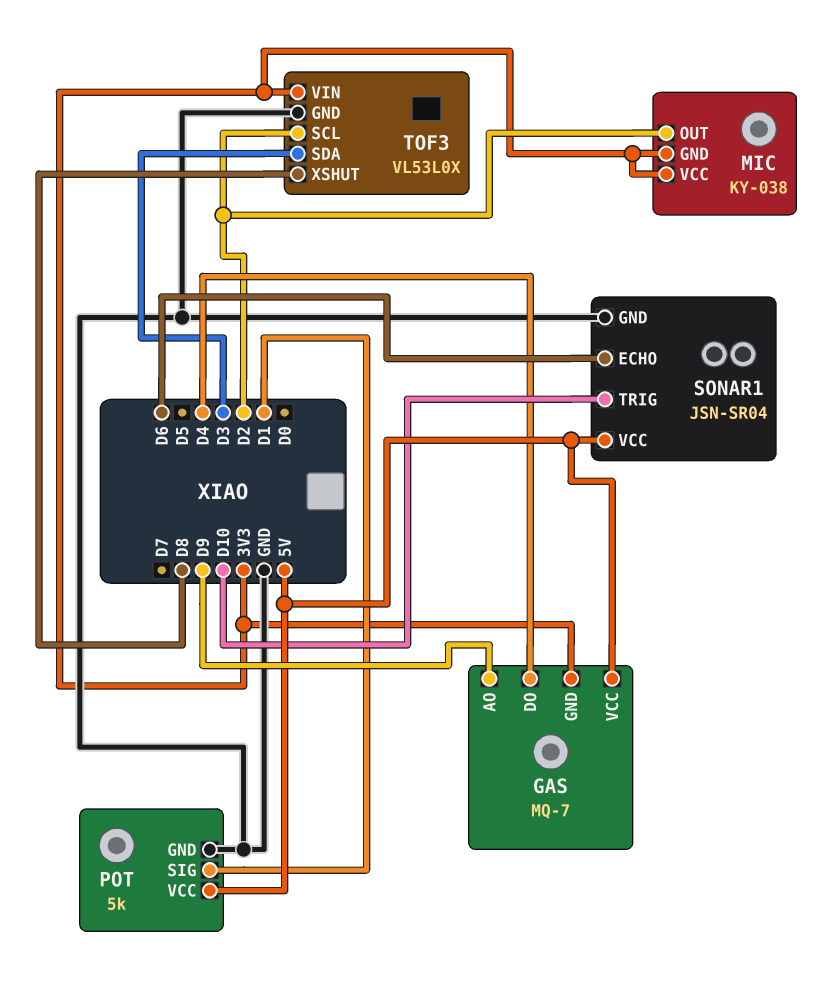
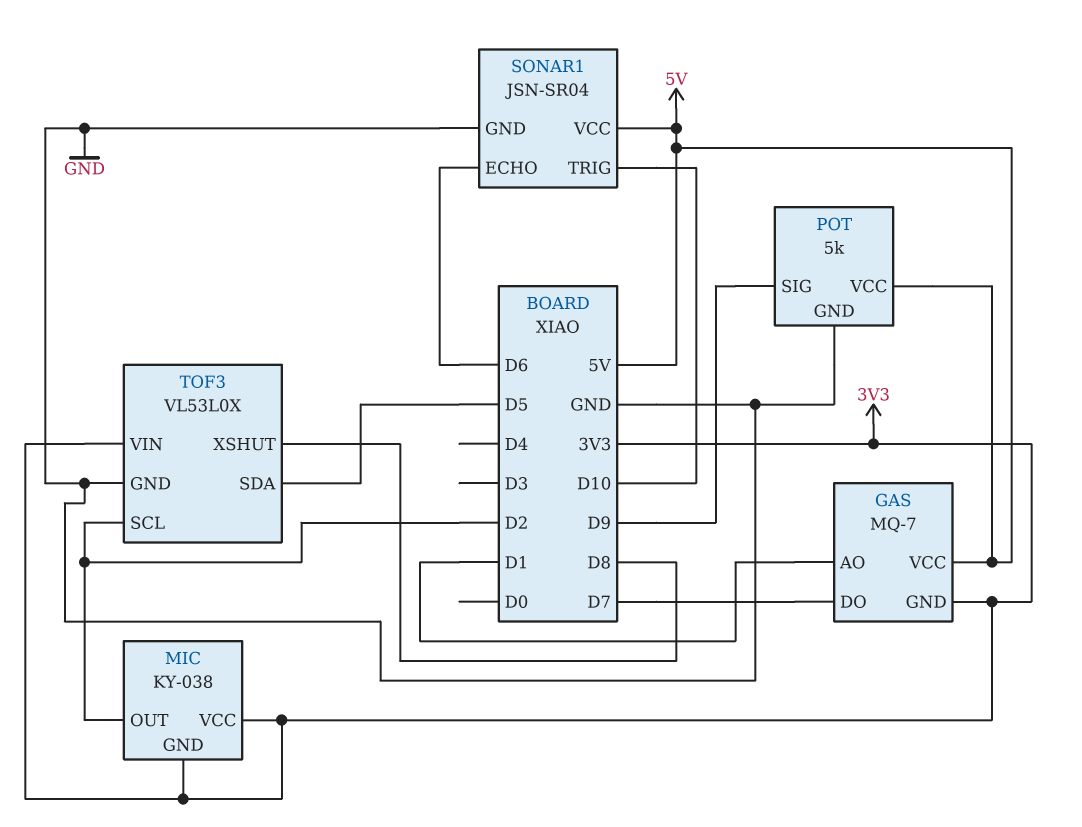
GAS pin AO: D9 -> D1
GAS pin DO: D4 -> D7
POT pin SIG: D1 -> D9
TOF3 pin SDA: D3 -> D5

